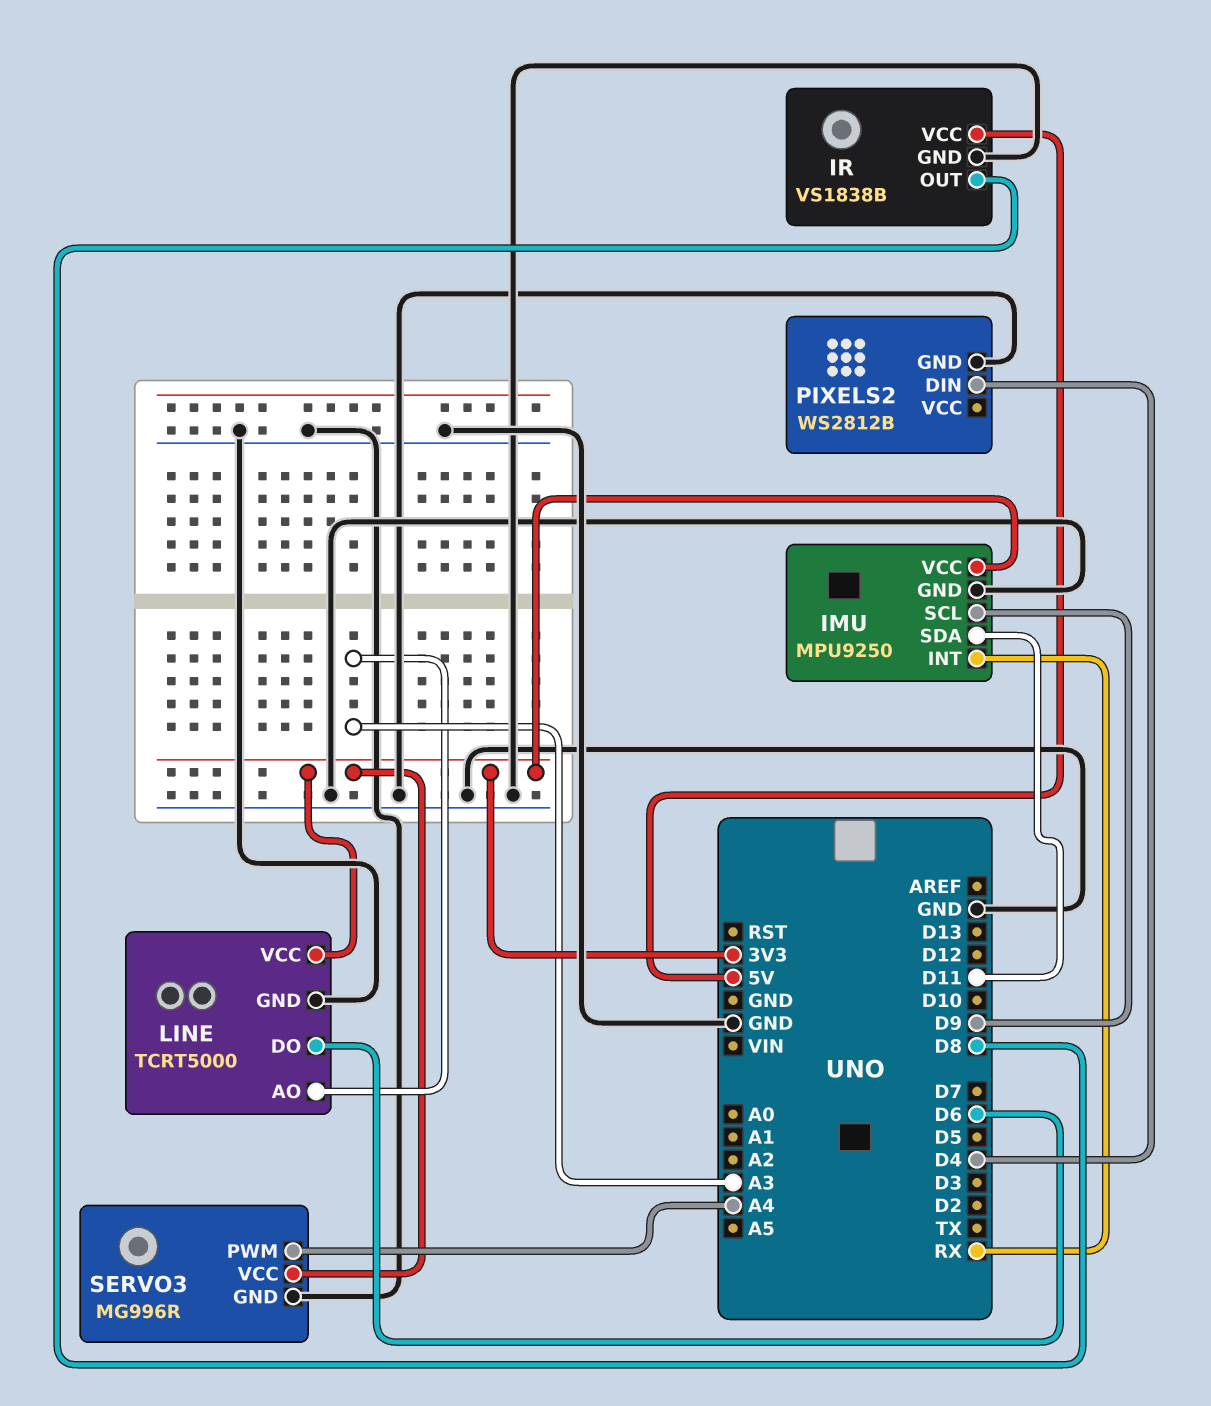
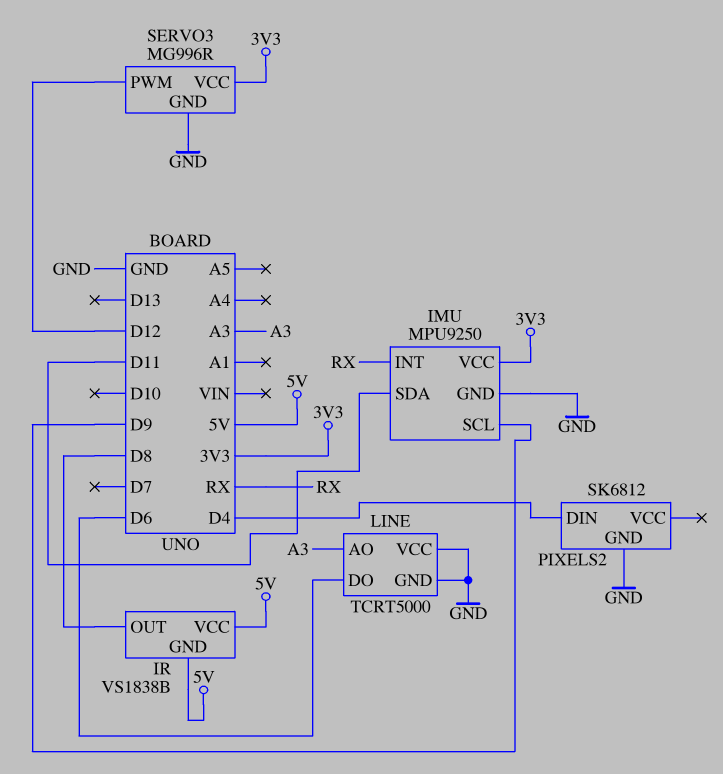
IR pin GND: GND -> 5V
LINE pin VCC: 3V3 -> GND
PIXELS2: WS2812B -> SK6812
SERVO3 pin PWM: A4 -> D12

